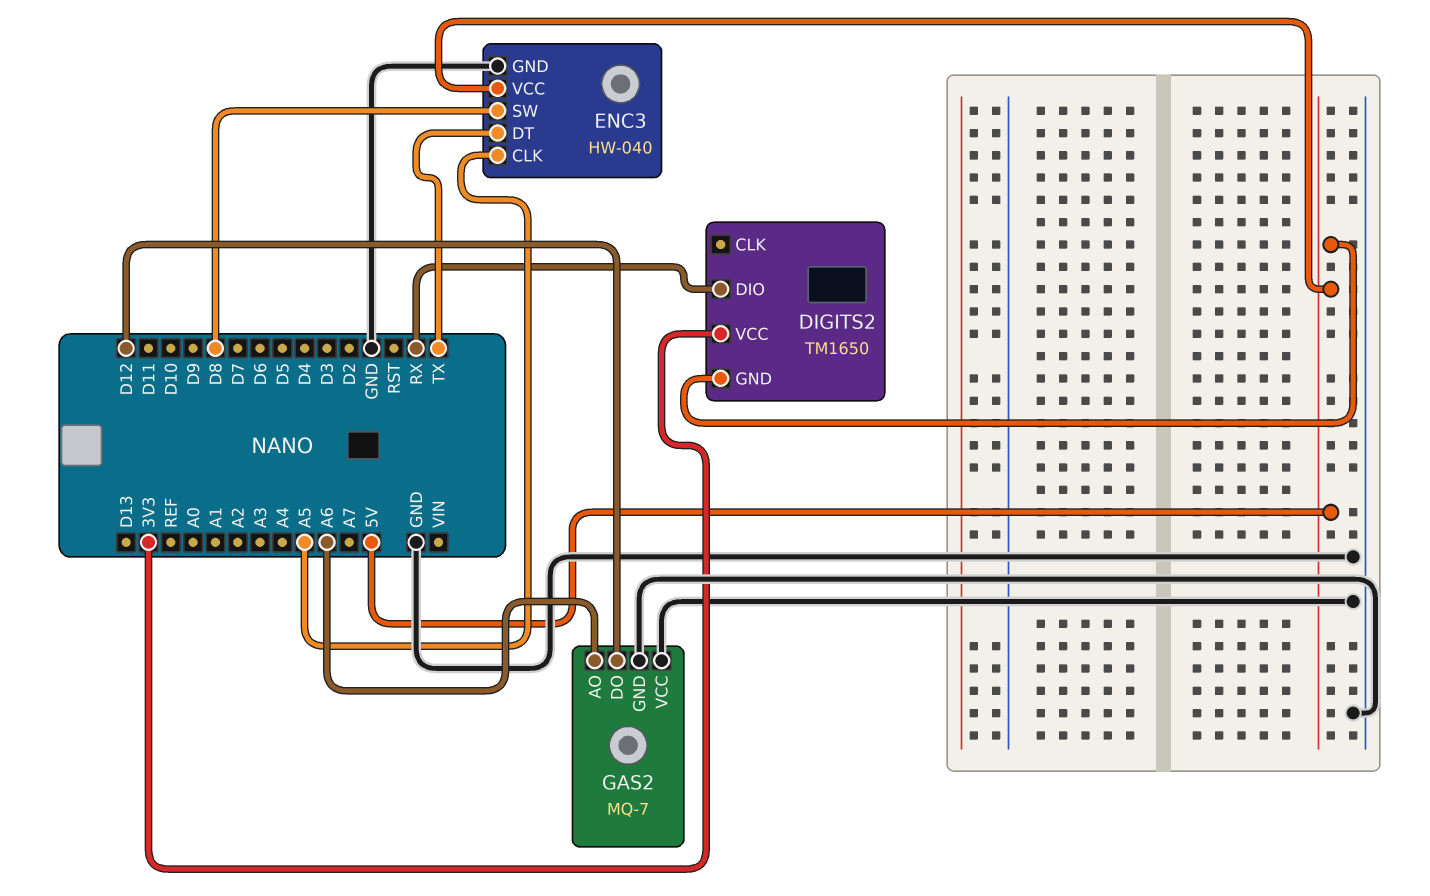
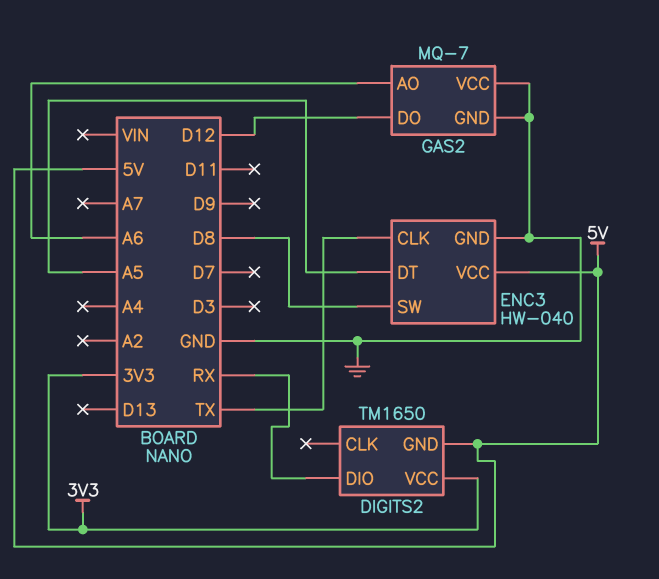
ENC3 pin CLK: A5 -> TX
ENC3 pin DT: TX -> A5

